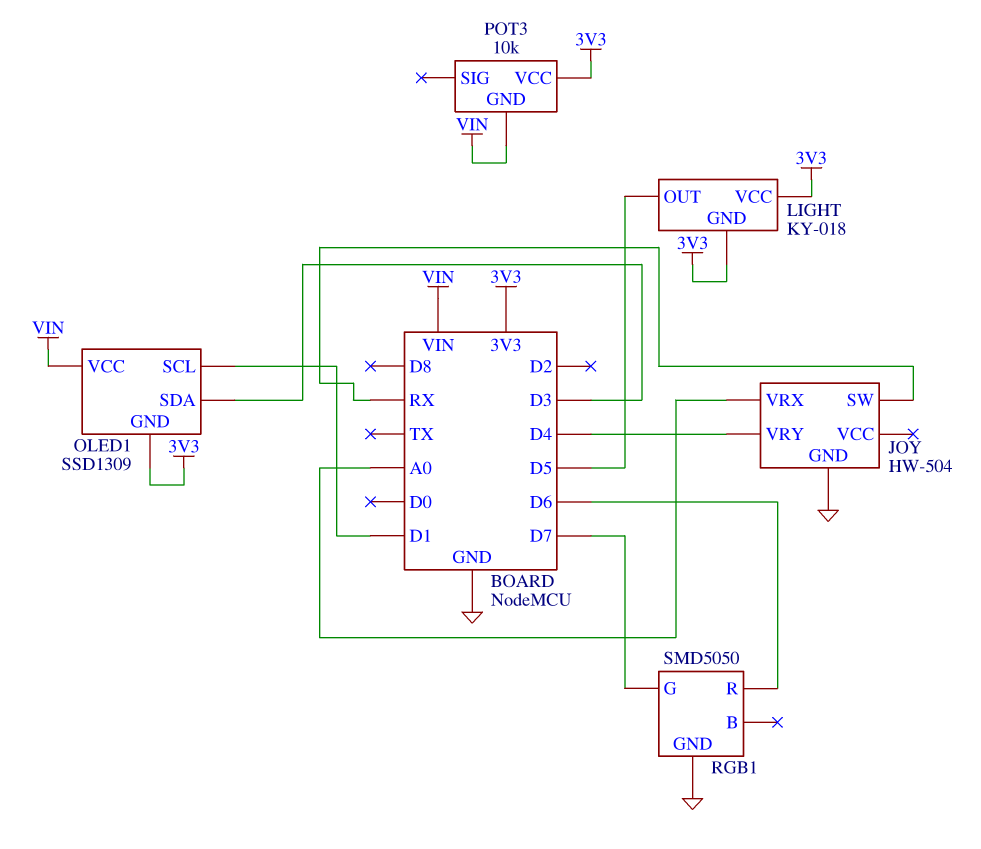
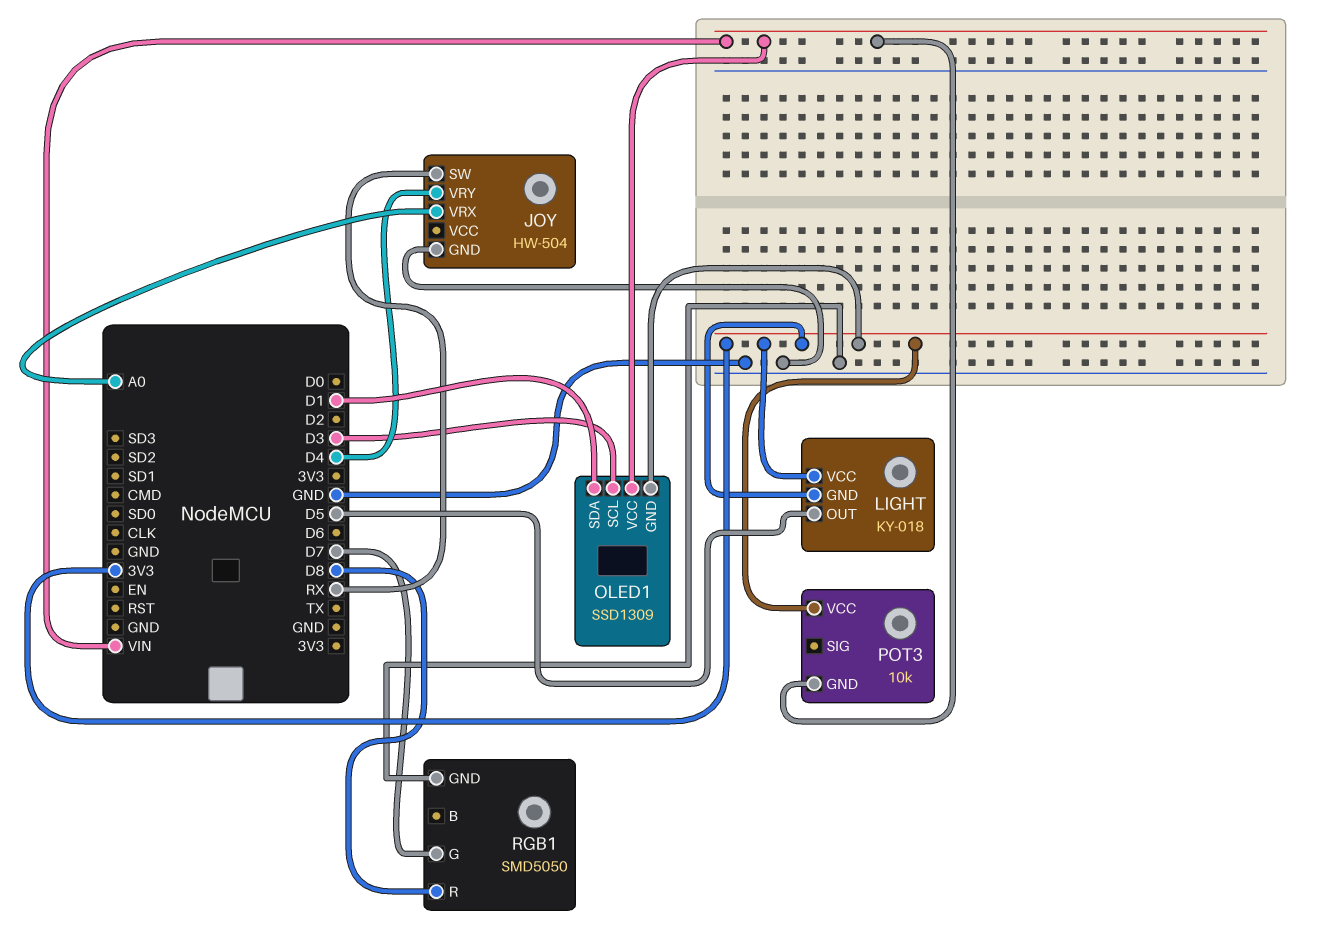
OLED1 pin SCL: D1 -> D3
OLED1 pin SDA: D3 -> D1
RGB1 pin R: D6 -> D8

